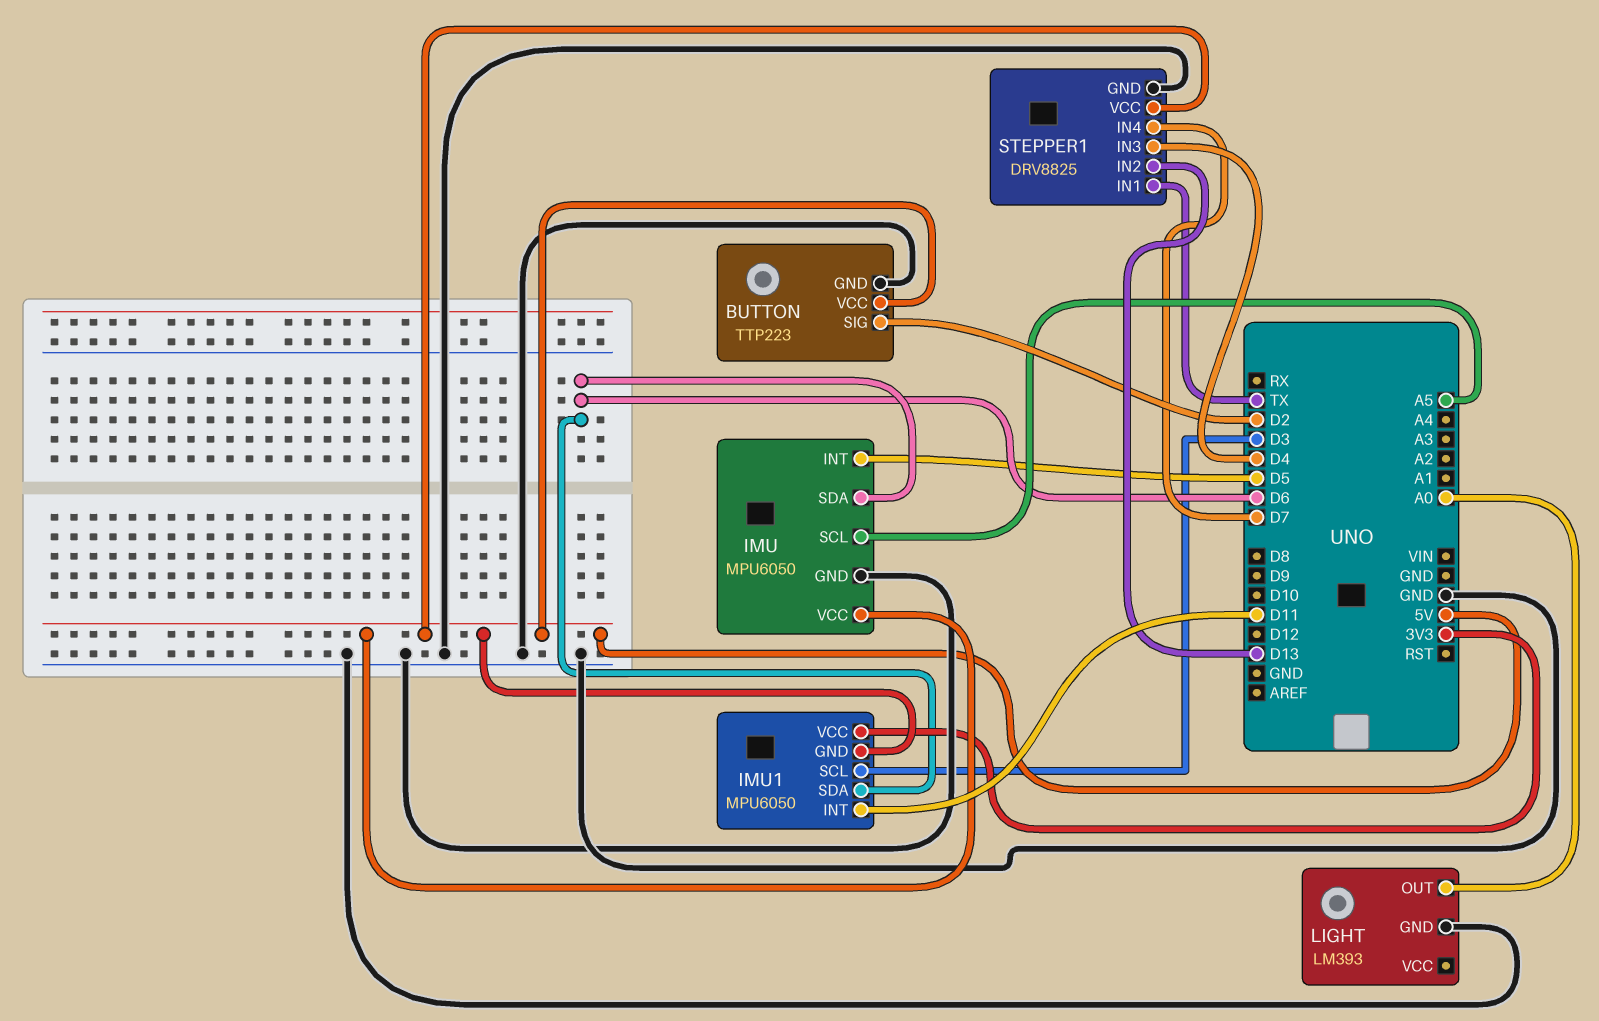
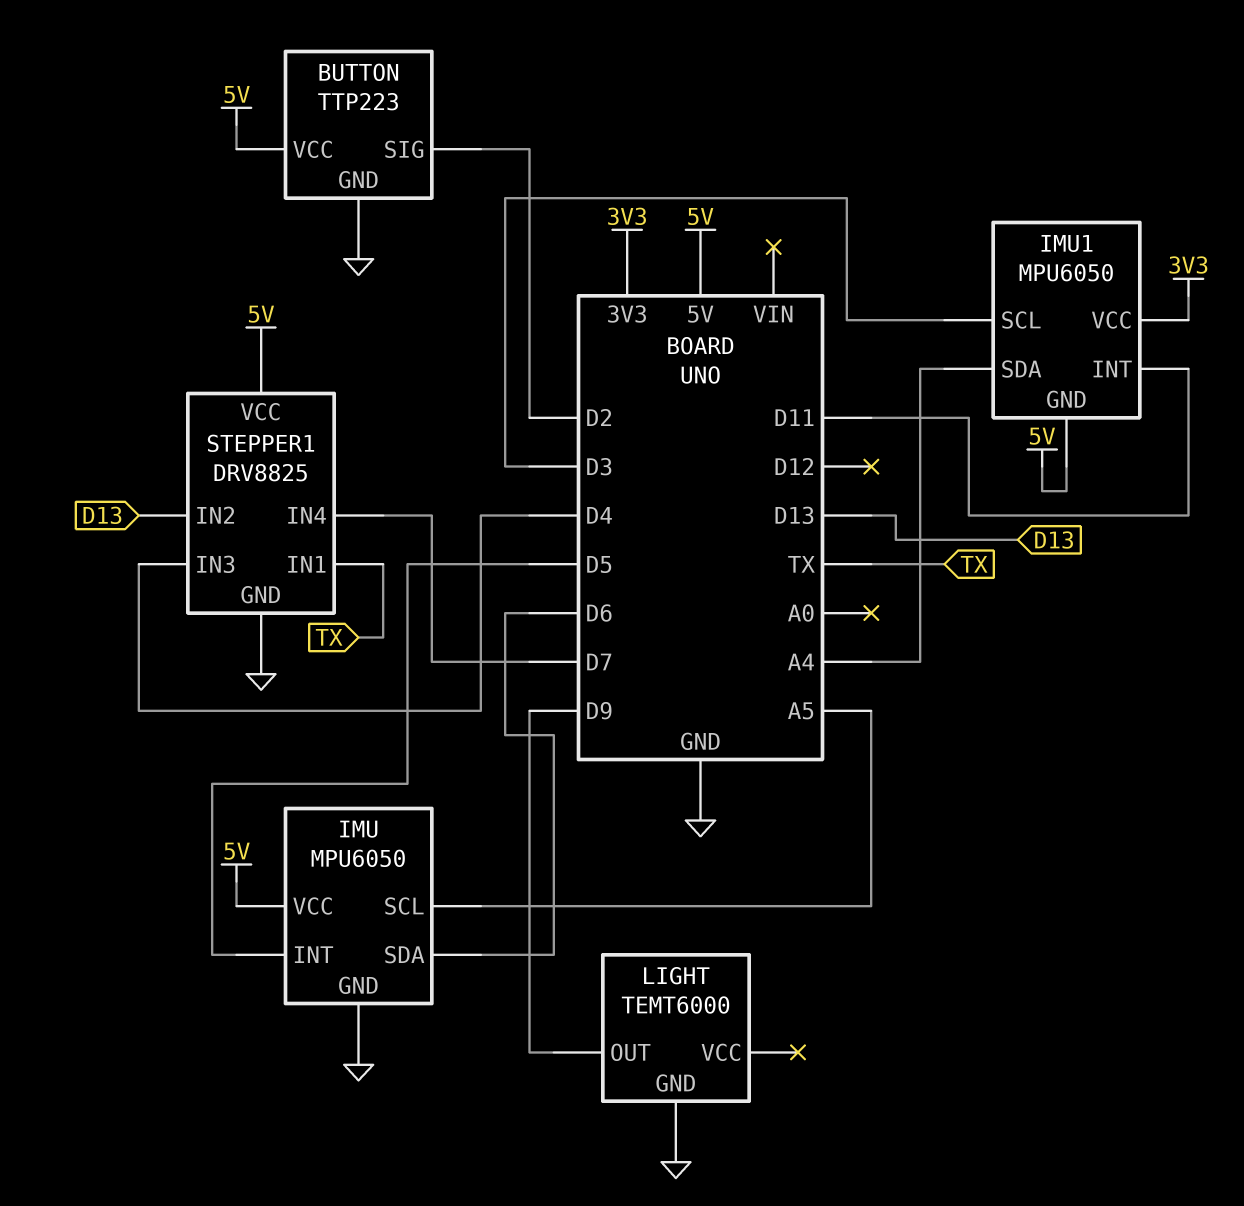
IMU1 pin SDA: D6 -> A4
LIGHT: LM393 -> TEMT6000
LIGHT pin OUT: A0 -> D9

